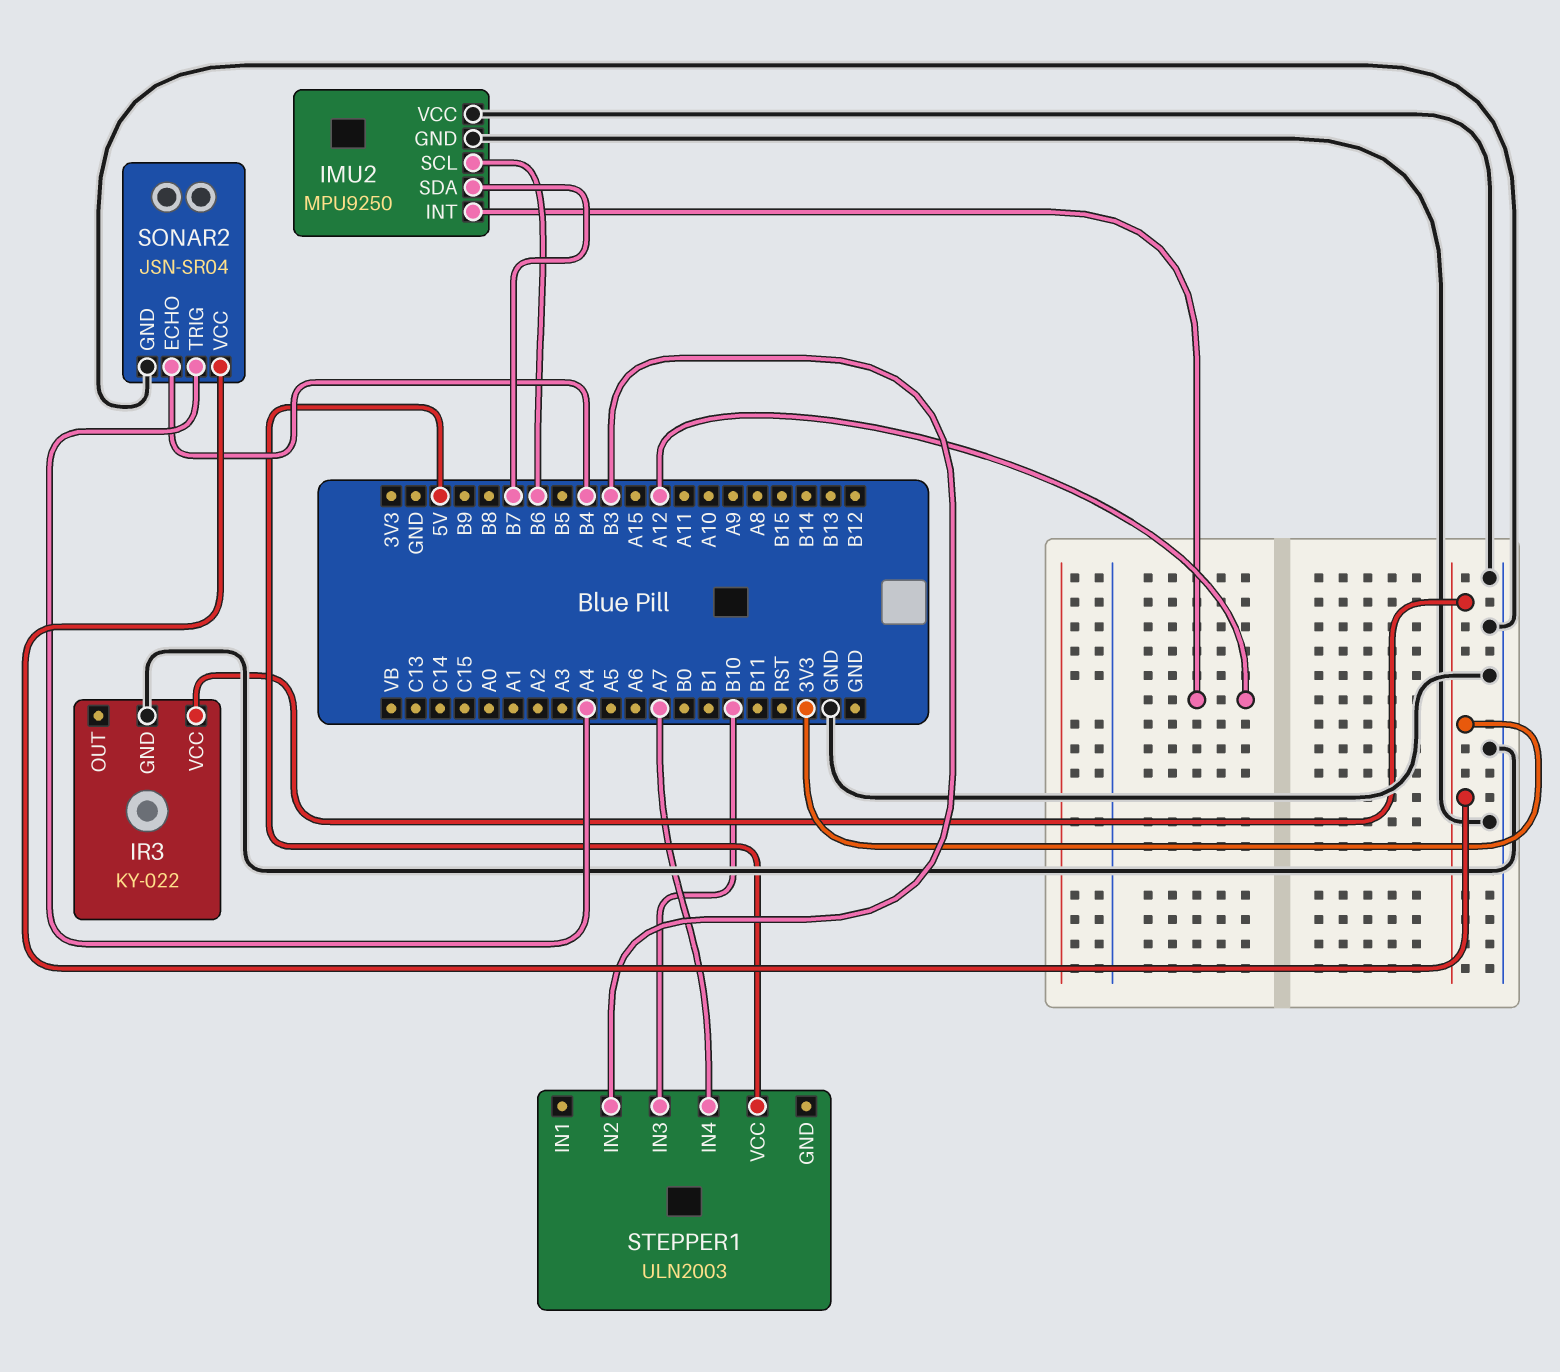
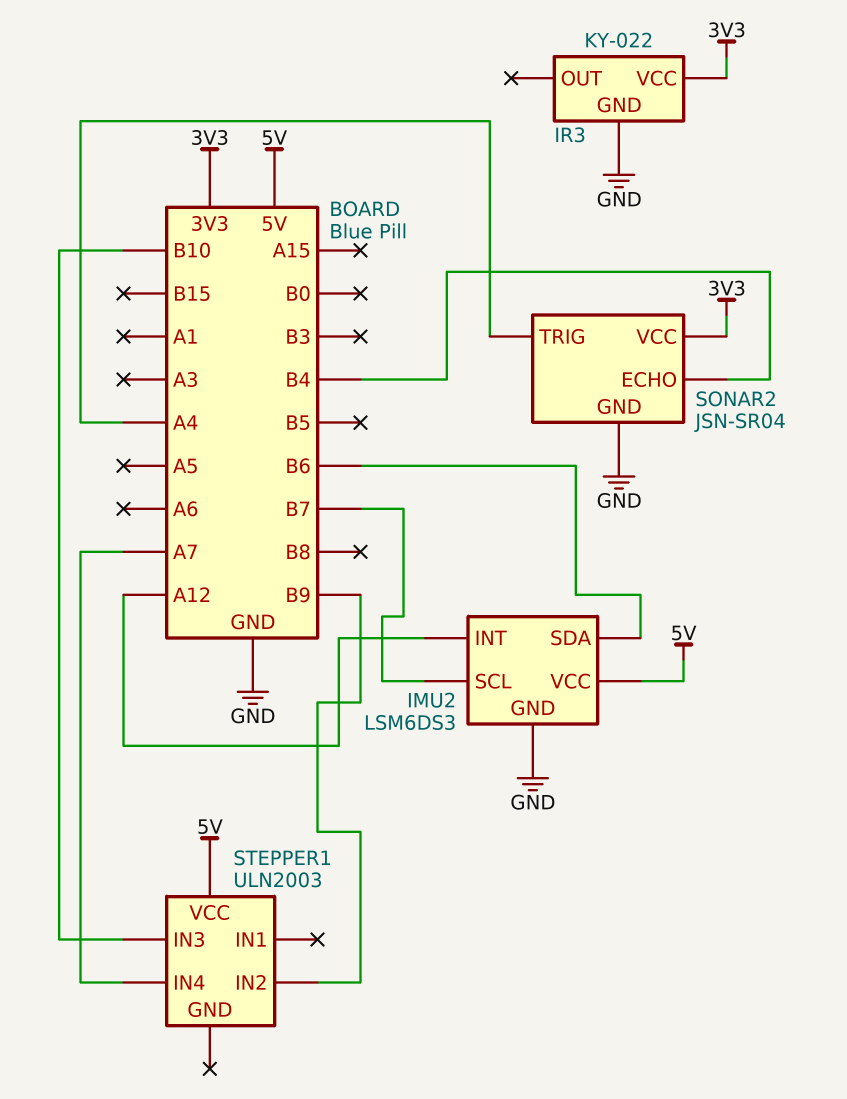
IMU2: MPU9250 -> LSM6DS3
IMU2 pin SCL: B6 -> B7
IMU2 pin SDA: B7 -> B6
IMU2 pin VCC: GND -> 5V
STEPPER1 pin IN2: B3 -> B9

